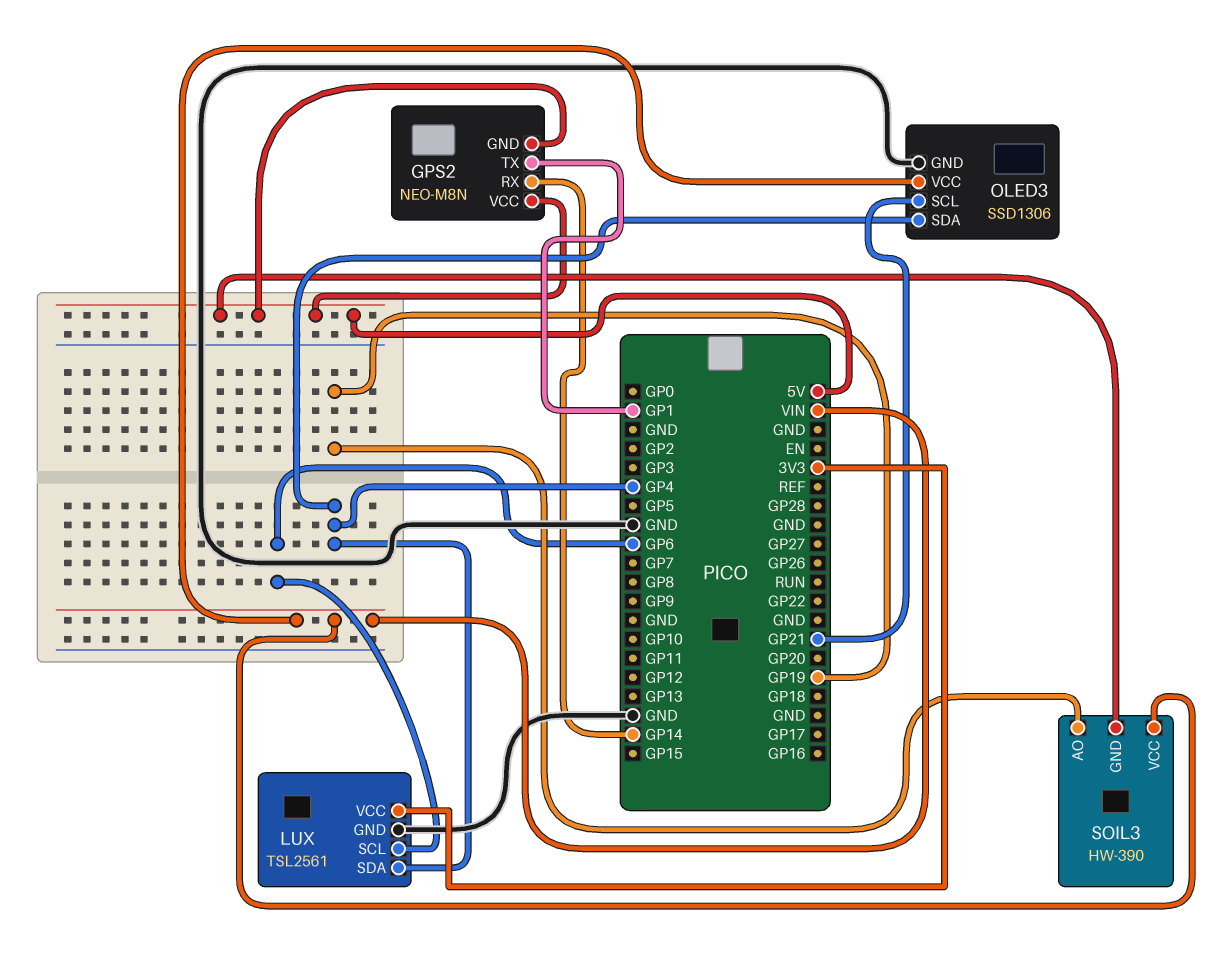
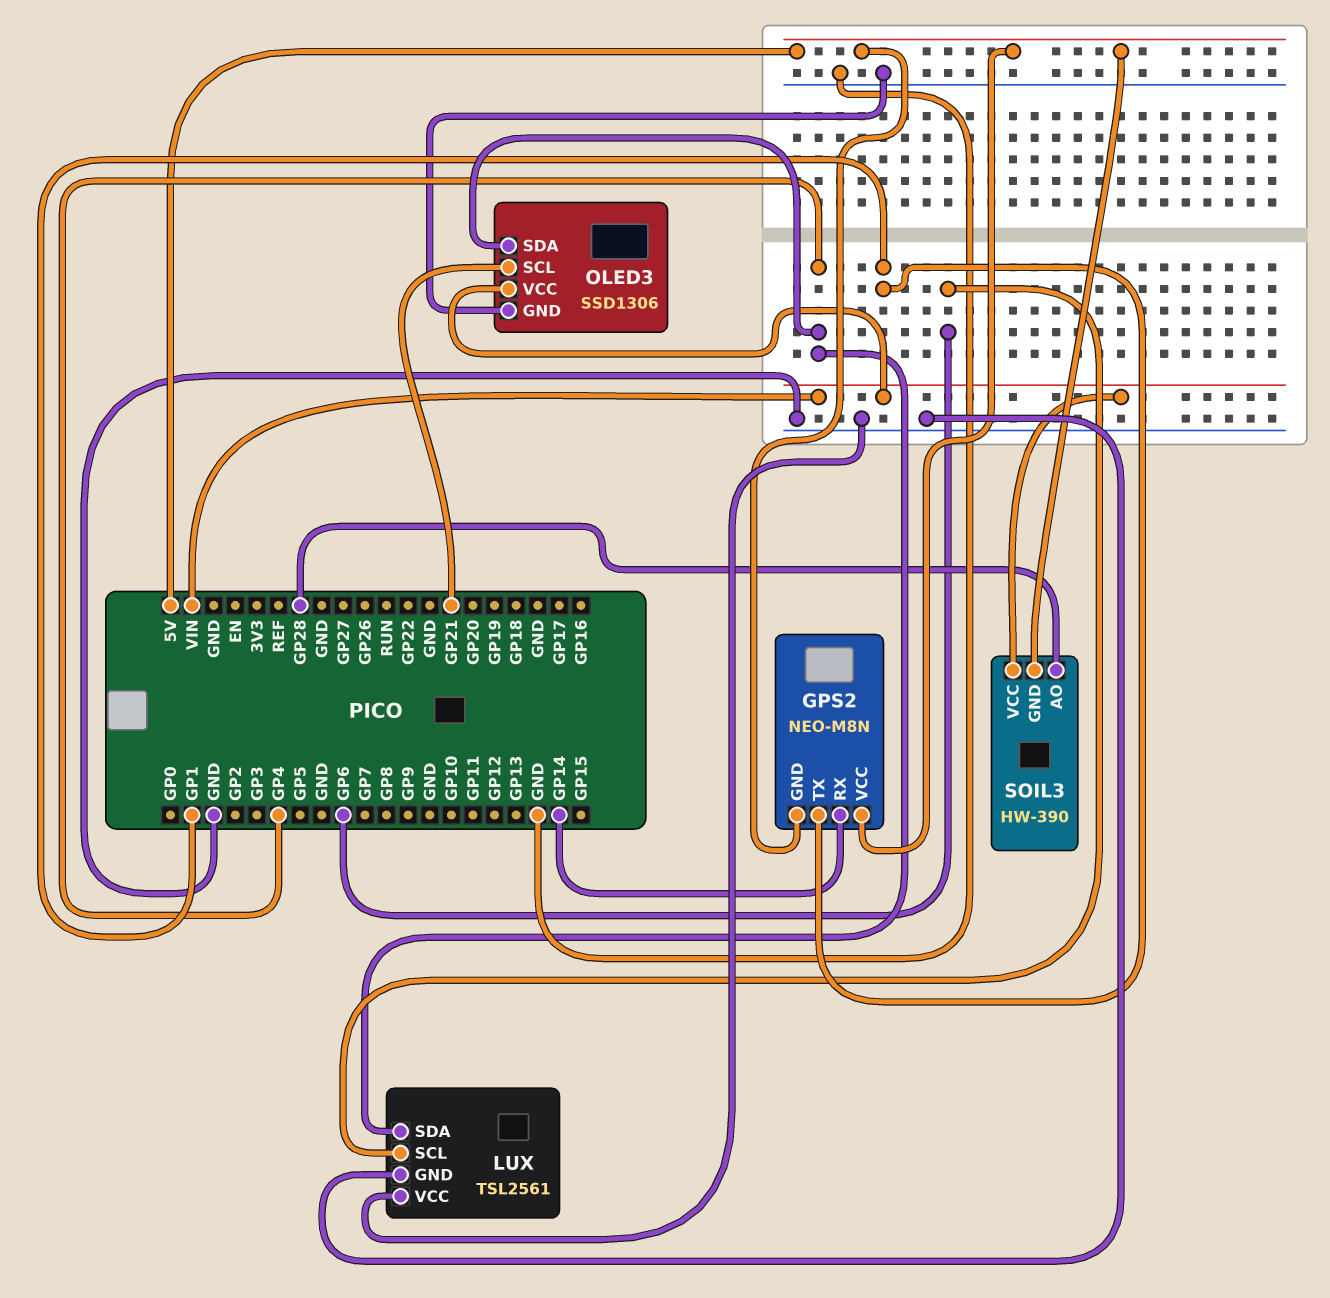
LUX pin VCC: 3V3 -> GND
SOIL3 pin AO: GP19 -> GP28

